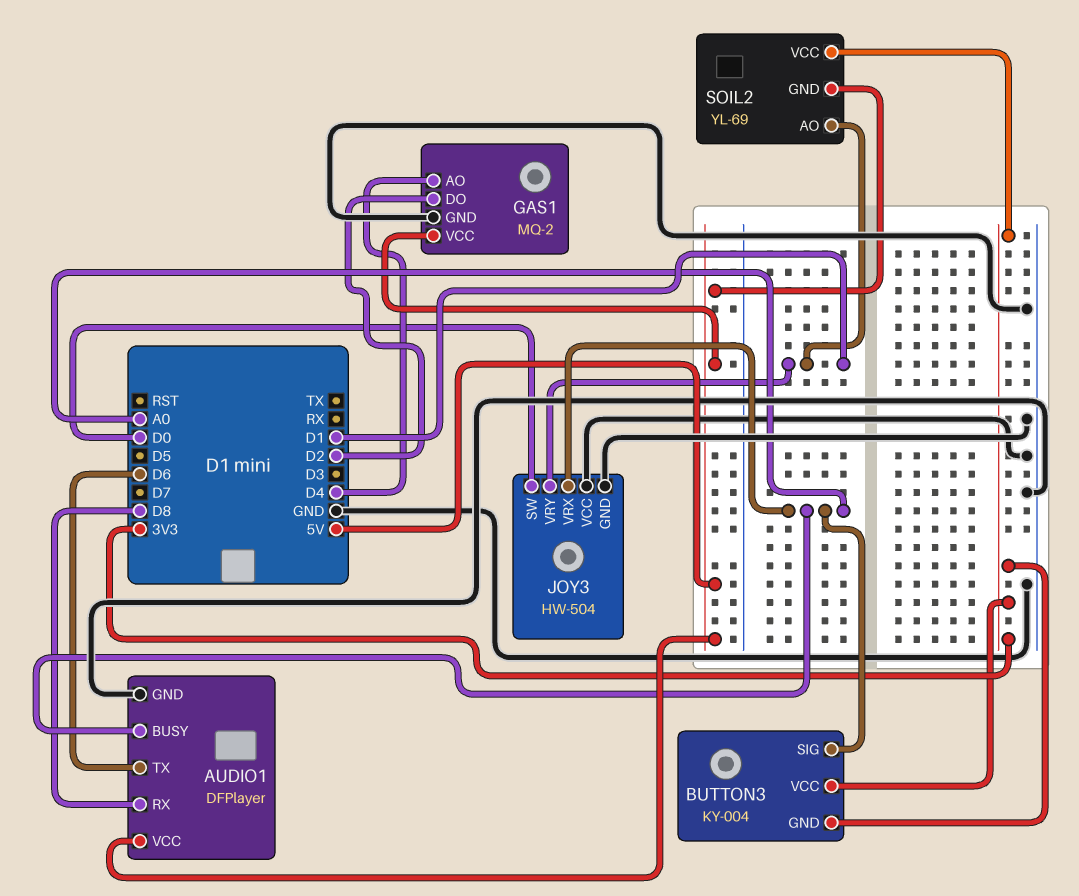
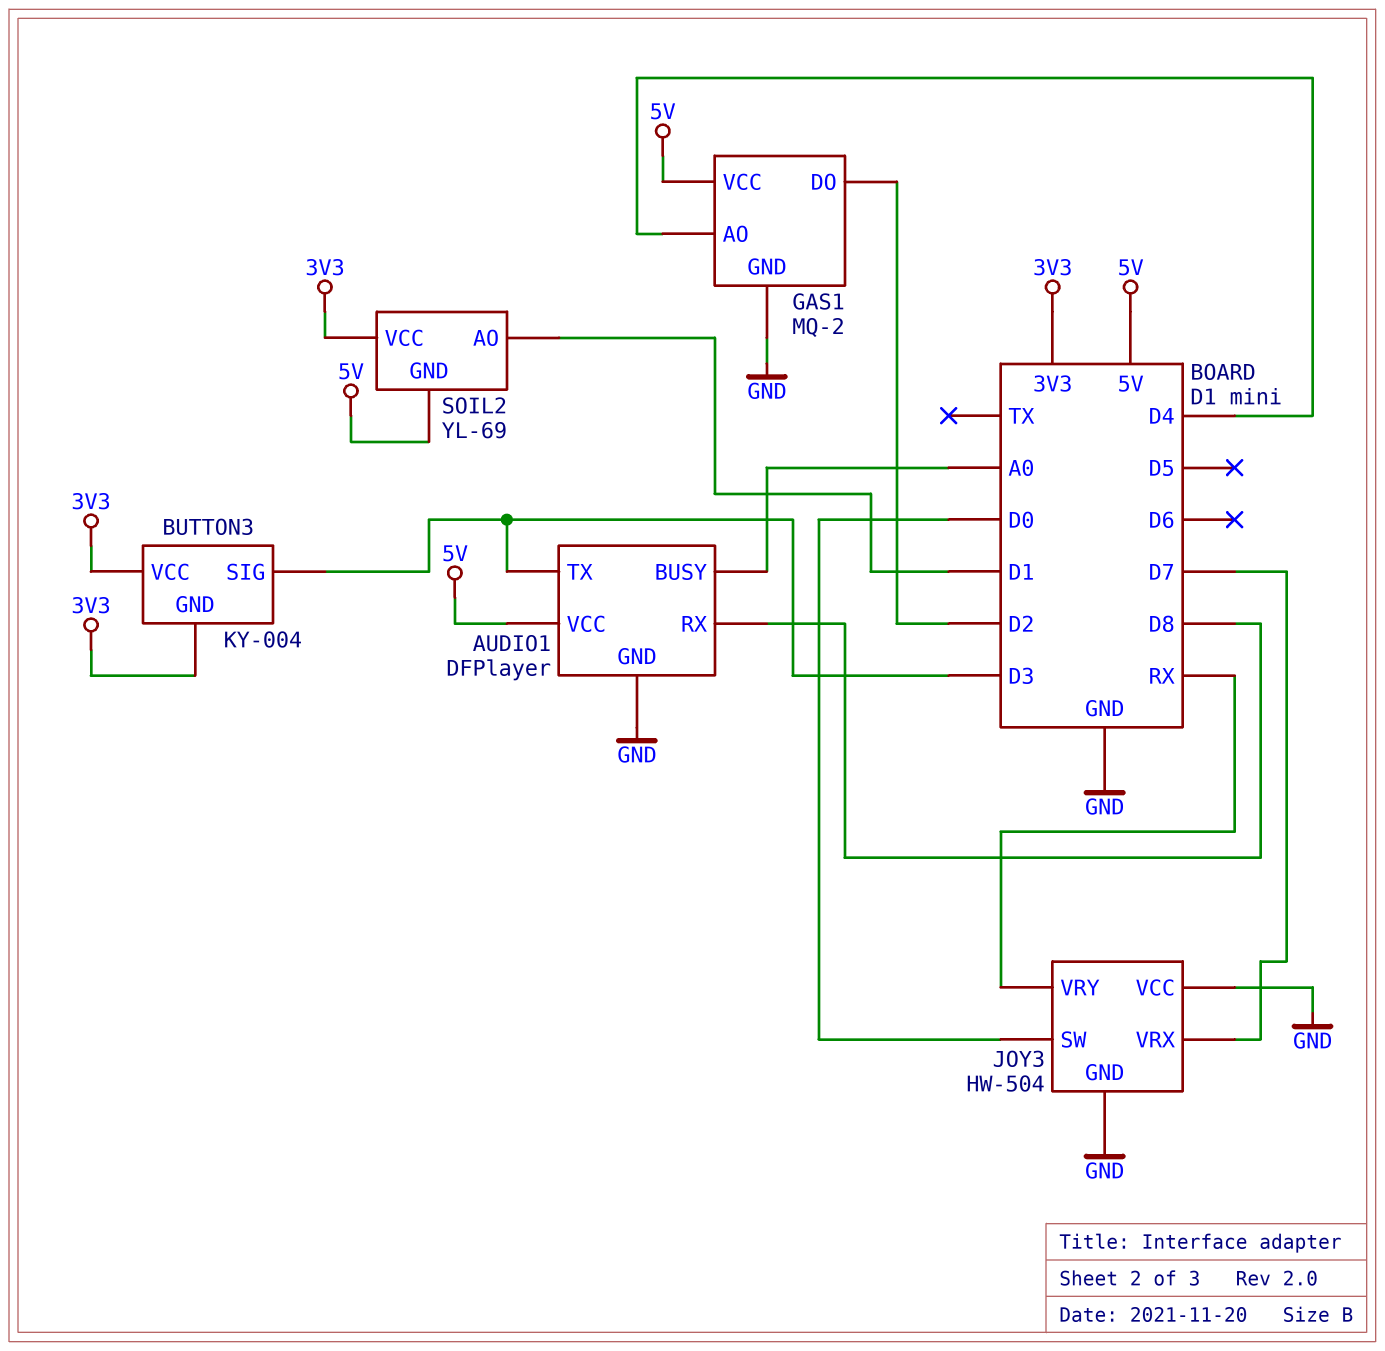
AUDIO1 pin TX: D6 -> D3
BUTTON3 pin SIG: A0 -> D3
JOY3 pin VRX: A0 -> D7
JOY3 pin VRY: D1 -> RX

